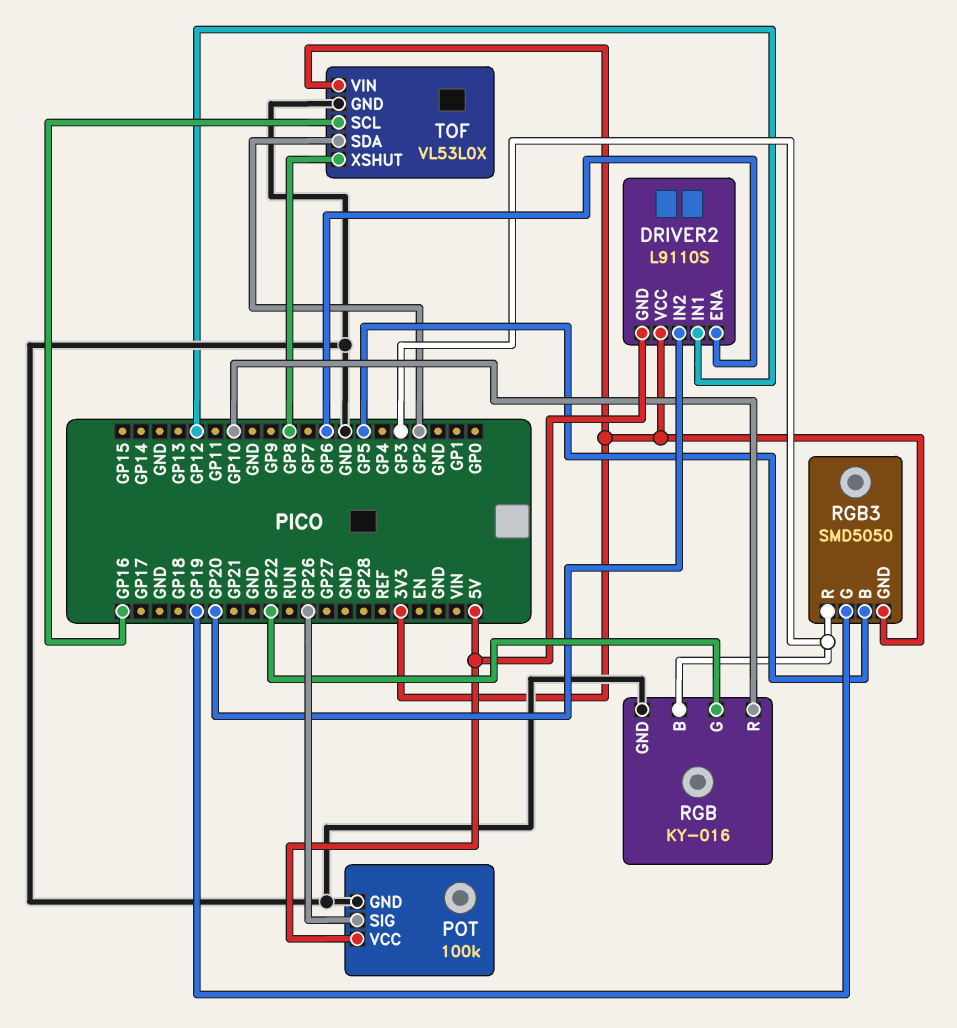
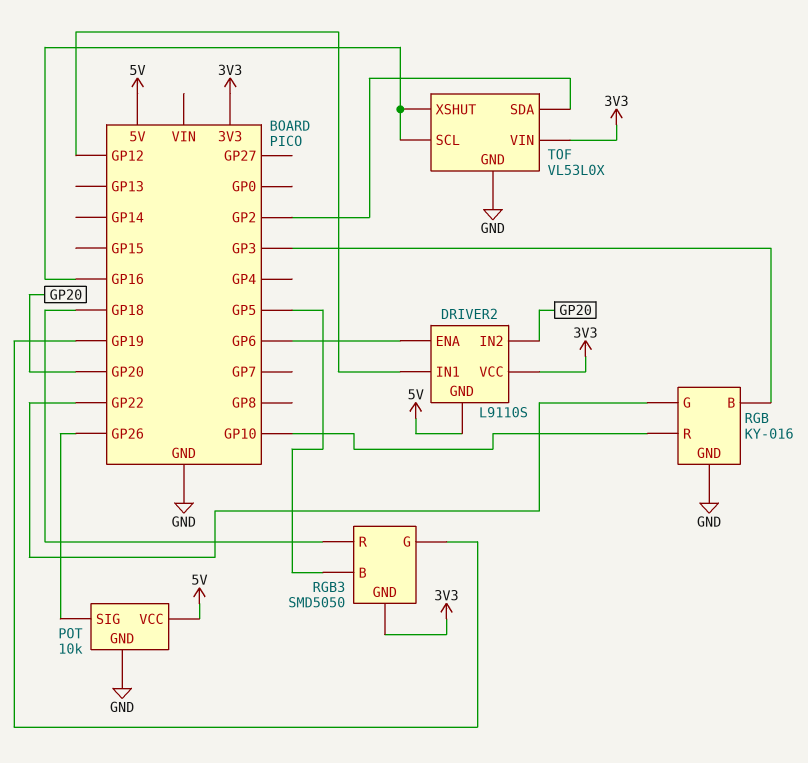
POT: 100k -> 10k
RGB3 pin R: GP3 -> GP18
TOF pin XSHUT: GP8 -> GP16

